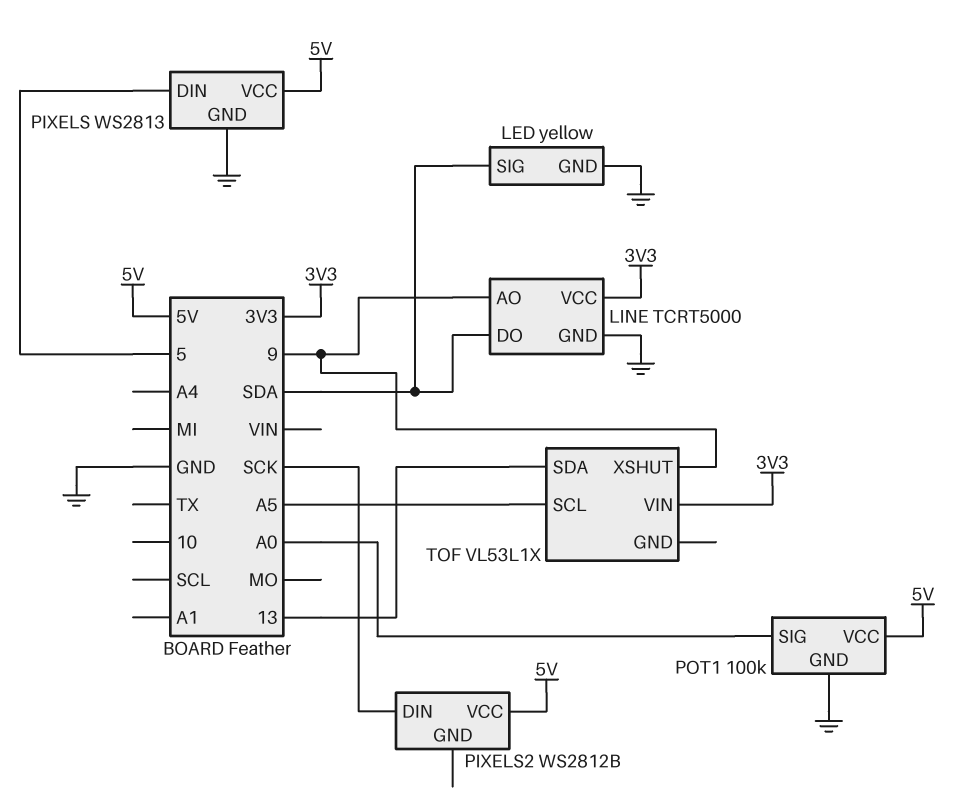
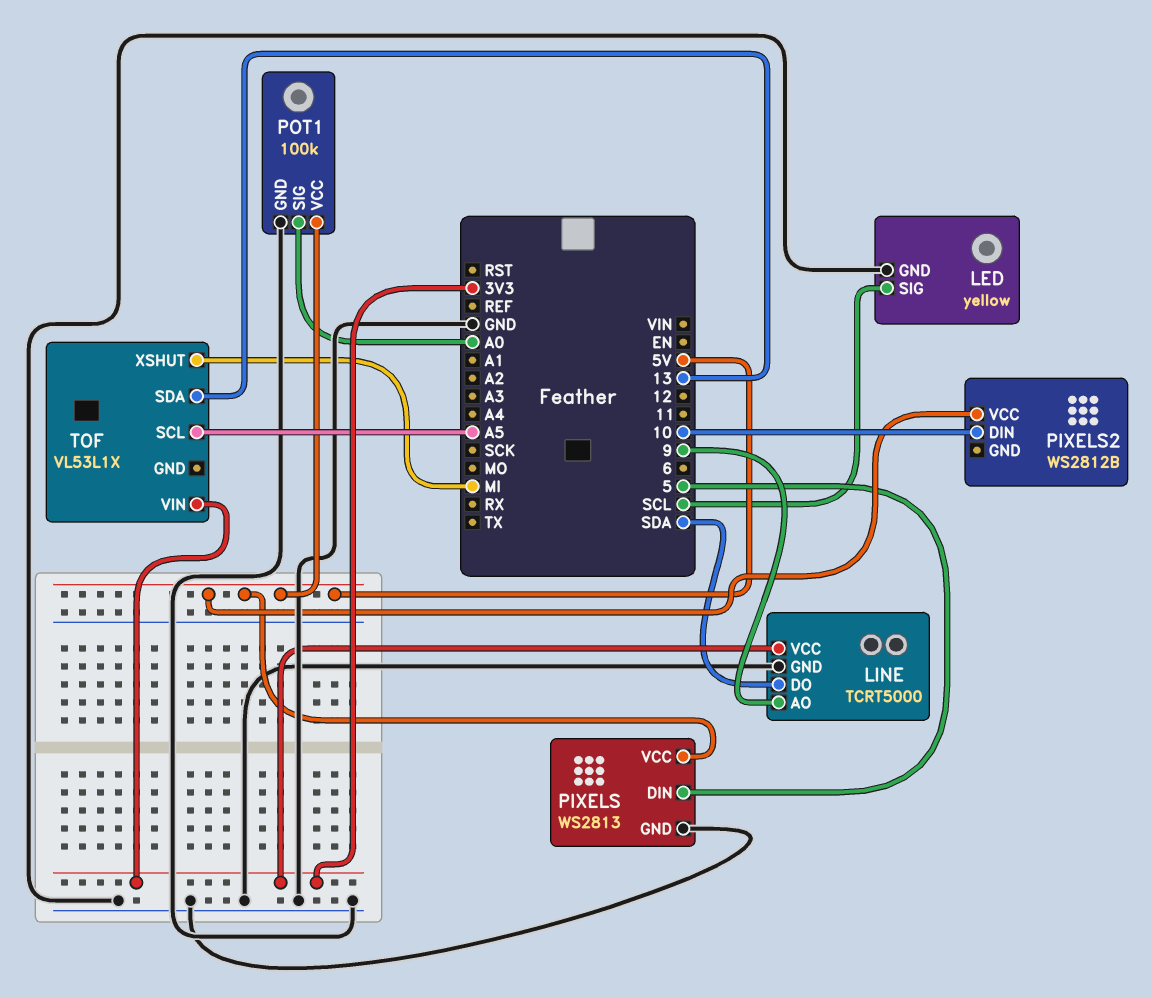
LED pin SIG: SDA -> SCL
PIXELS2 pin DIN: SCK -> 10
TOF pin XSHUT: 9 -> MI

